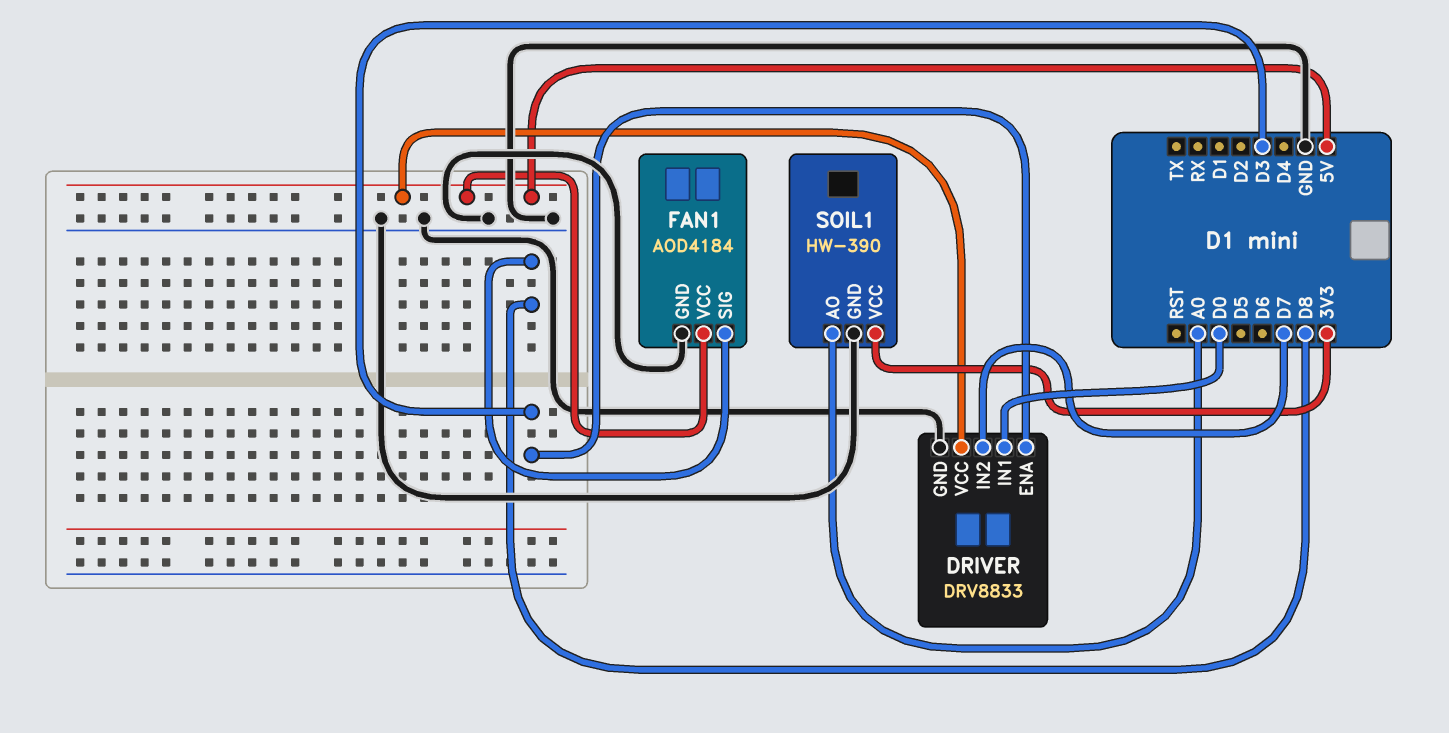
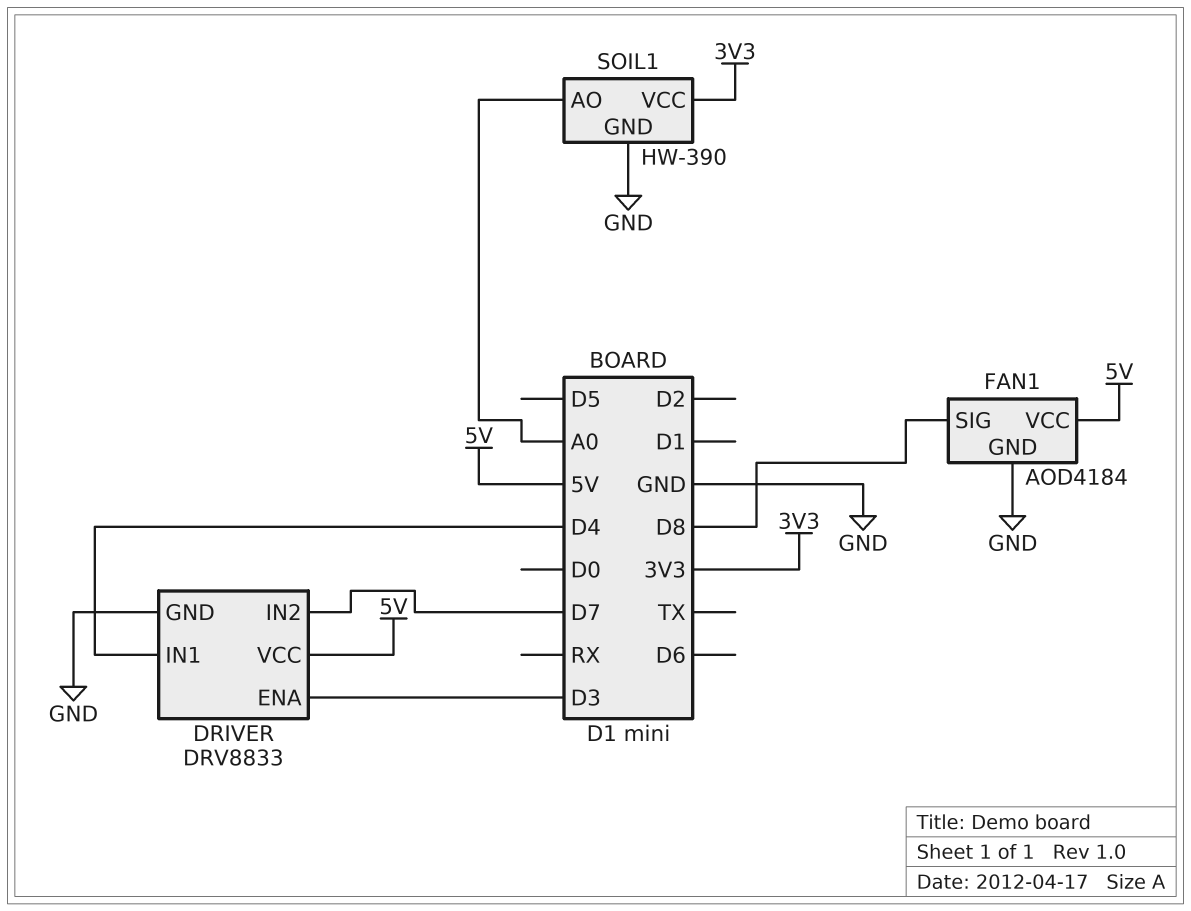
DRIVER pin IN1: D0 -> D4

